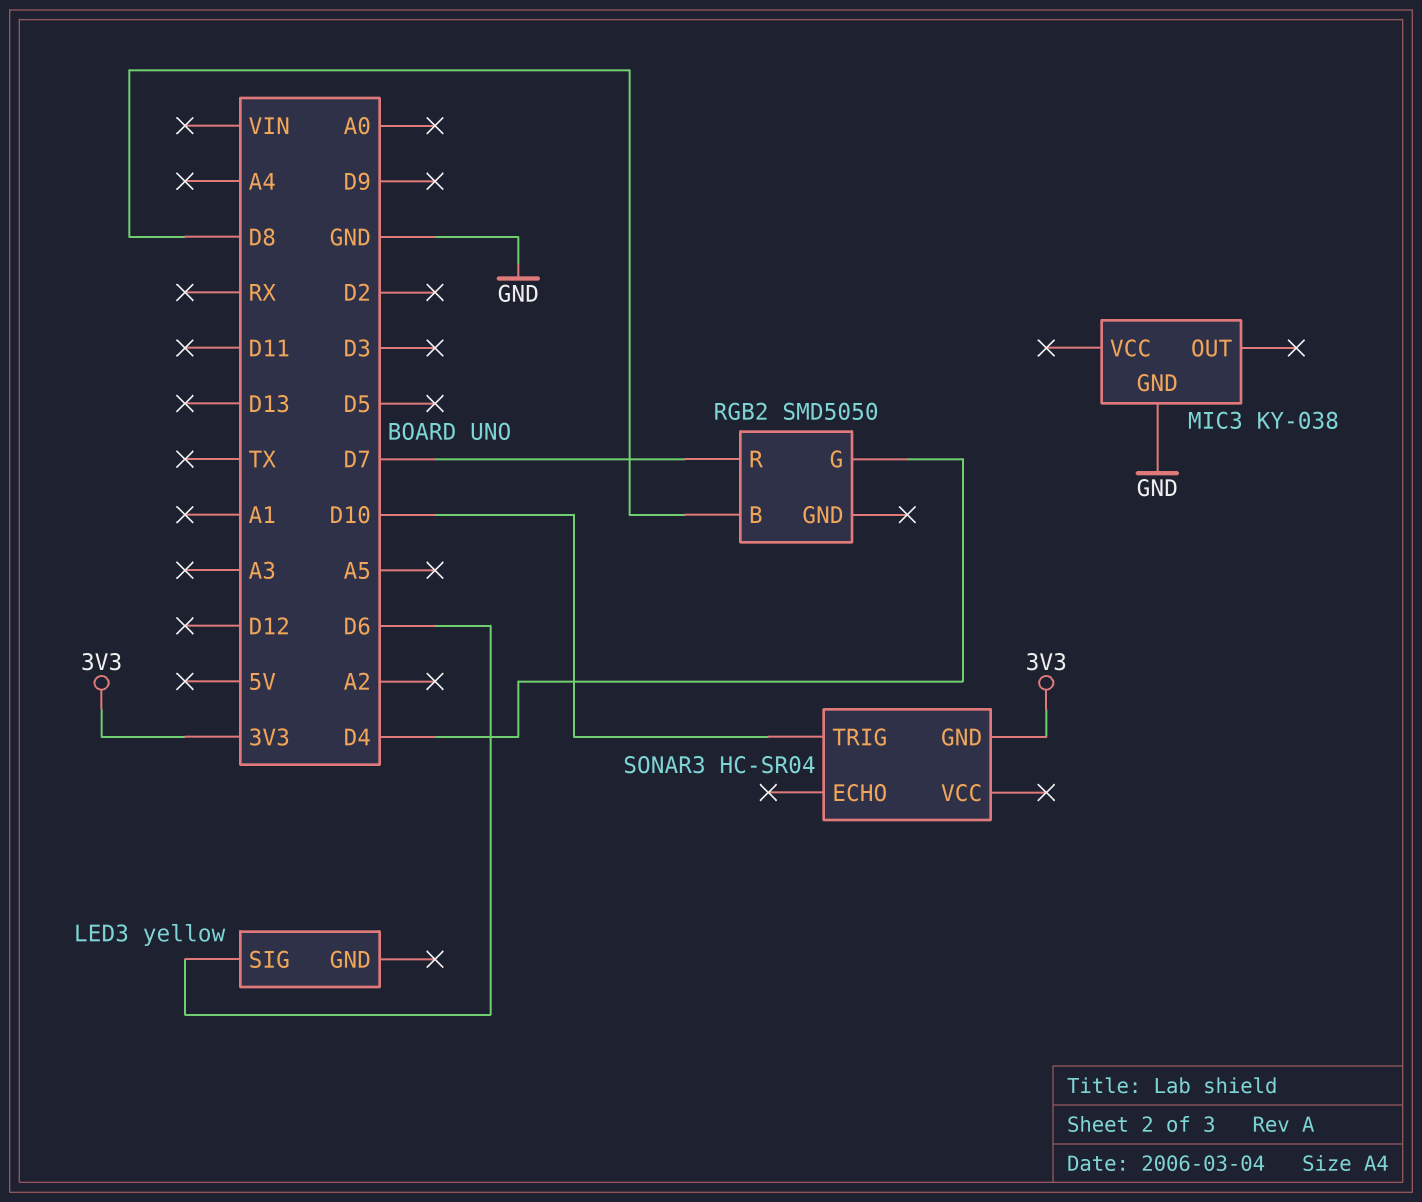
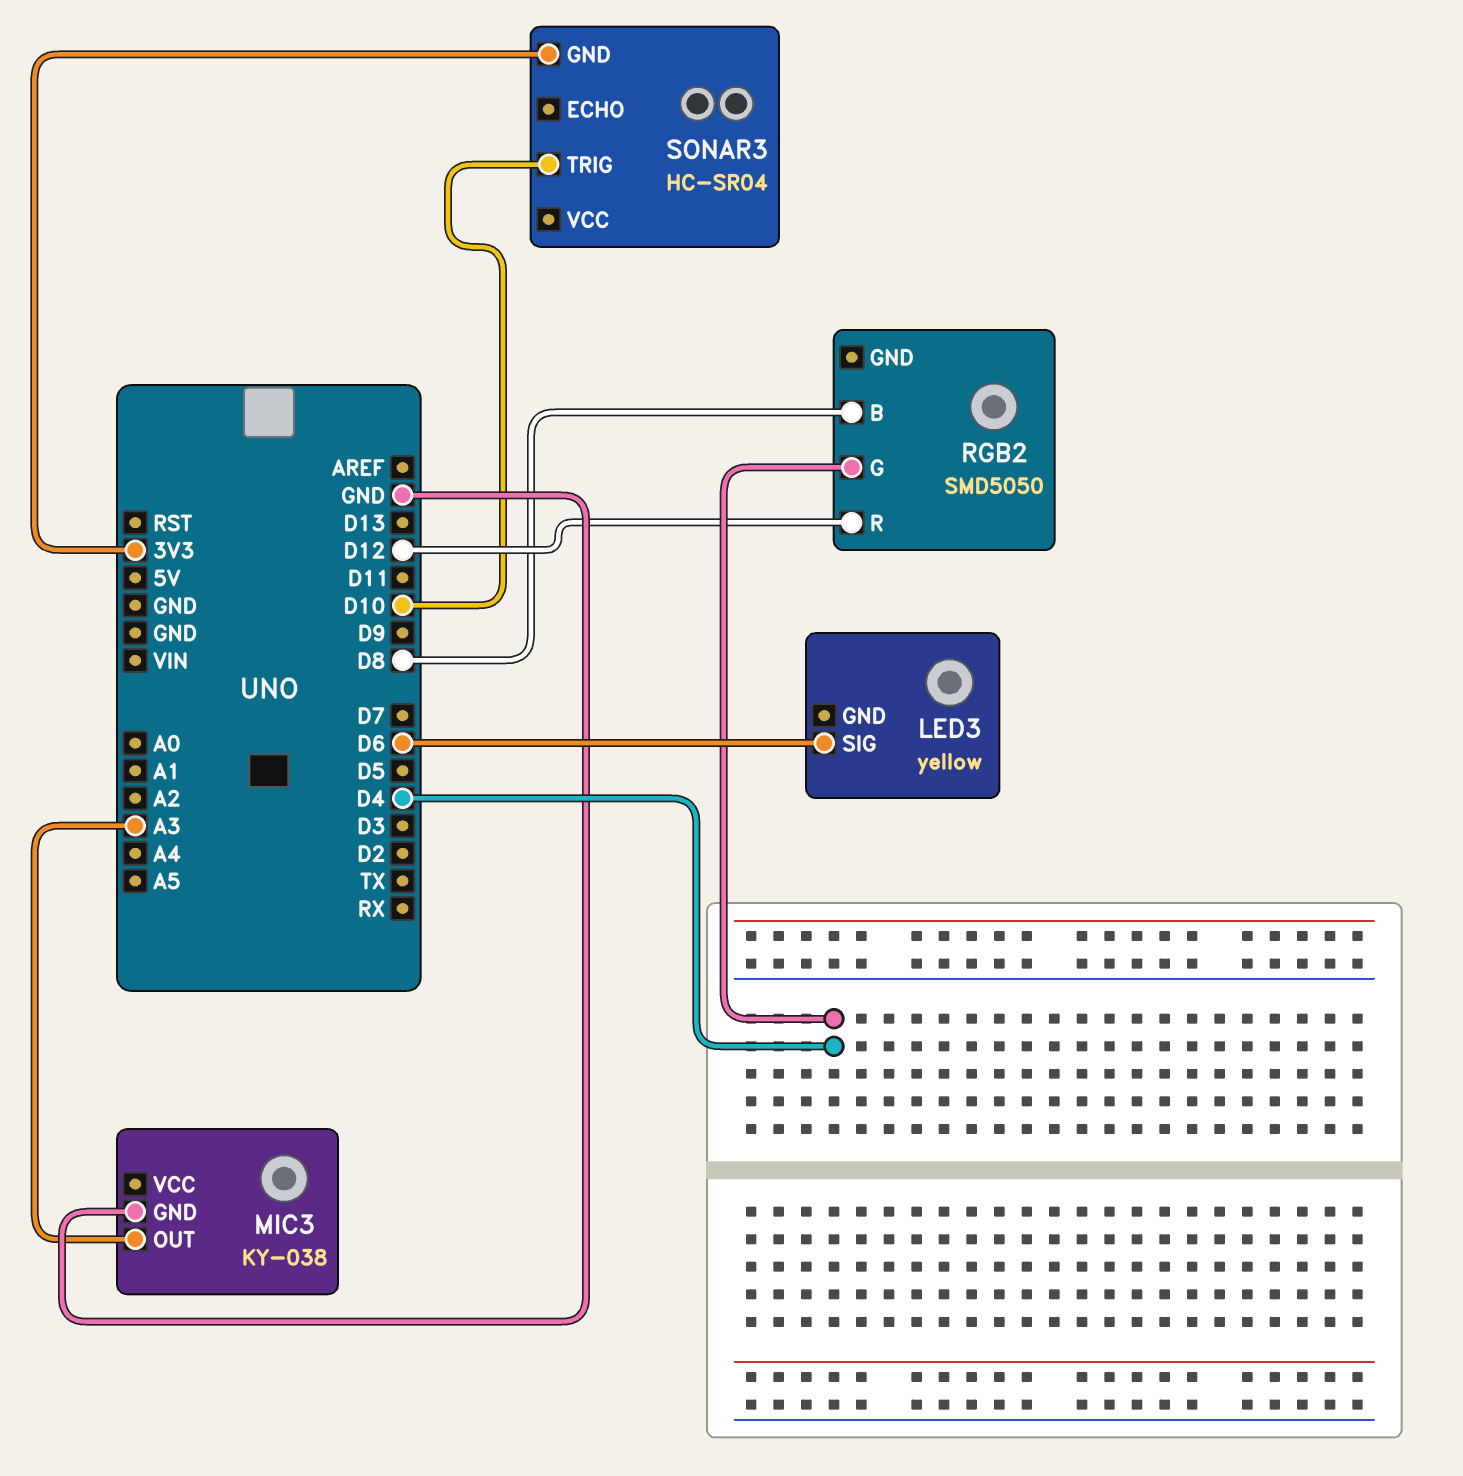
MIC3 pin OUT: none -> A3
RGB2 pin R: D7 -> D12

